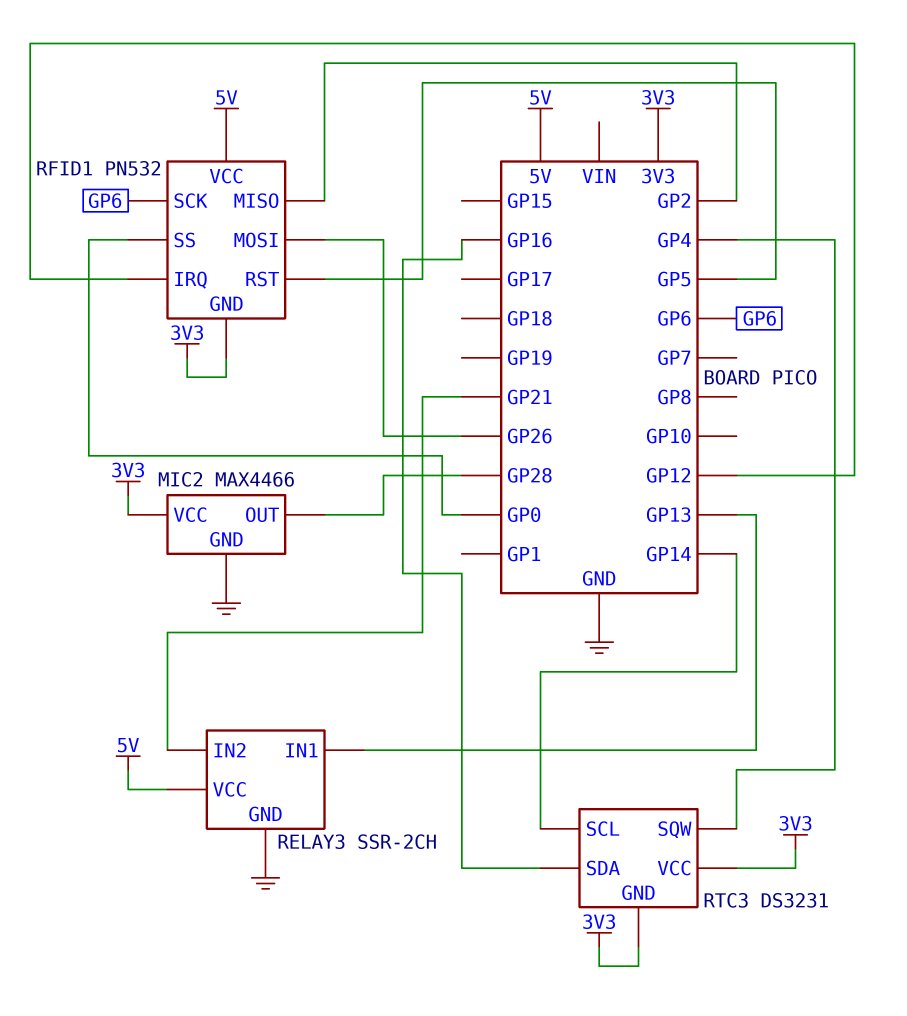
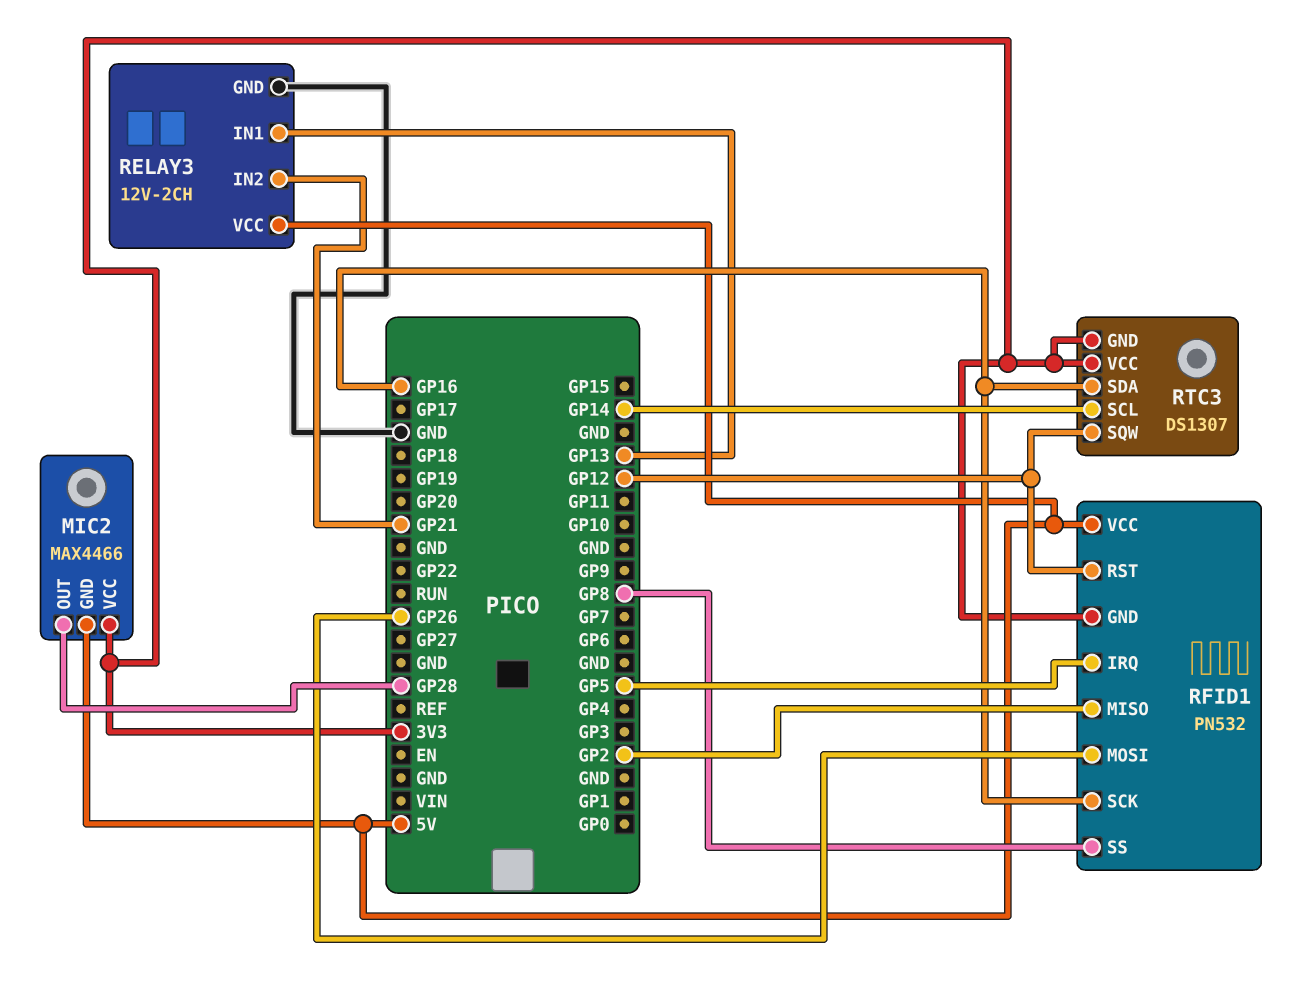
MIC2 pin GND: GND -> 5V
RELAY3: SSR-2CH -> 12V-2CH
RFID1 pin IRQ: GP12 -> GP5
RFID1 pin RST: GP5 -> GP12
RFID1 pin SCK: GP6 -> GP16
RFID1 pin SS: GP0 -> GP8
RTC3: DS3231 -> DS1307
RTC3 pin SQW: GP4 -> GP12

